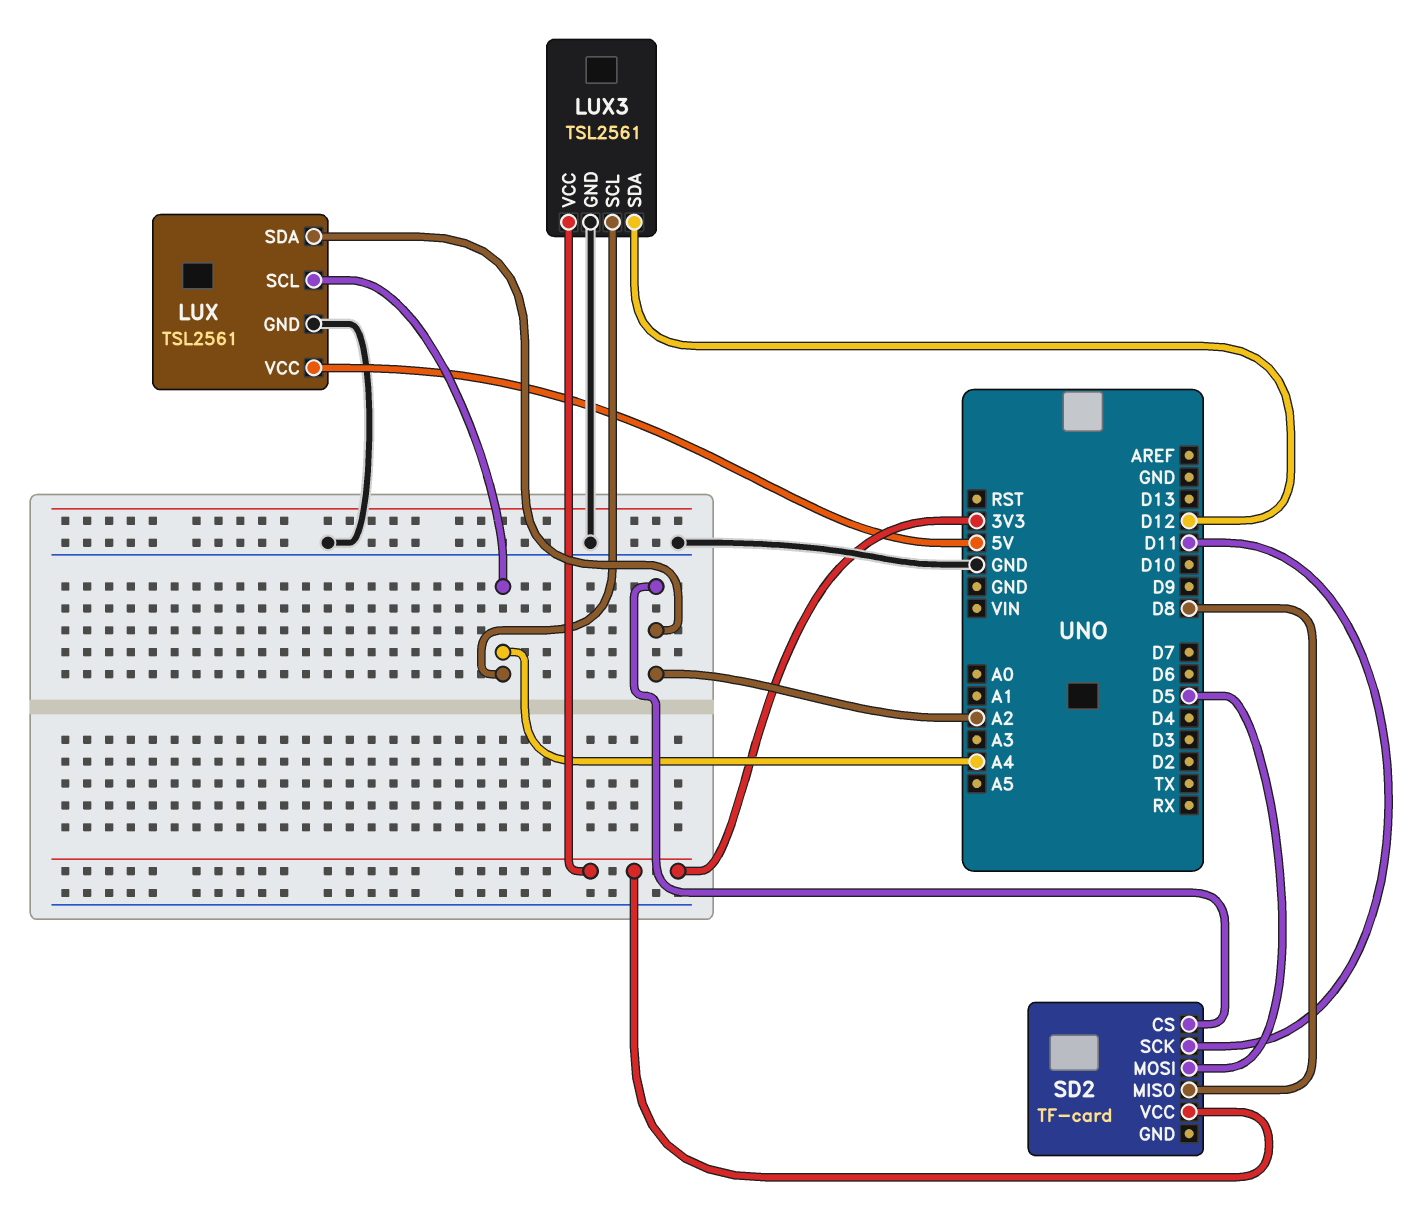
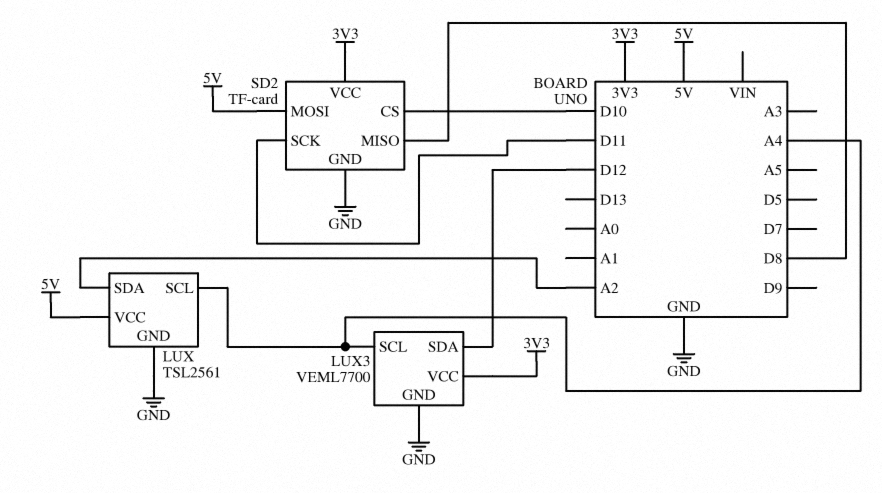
LUX3: TSL2561 -> VEML7700
SD2 pin CS: A2 -> D10
SD2 pin GND: none -> GND
SD2 pin MOSI: D5 -> 5V

